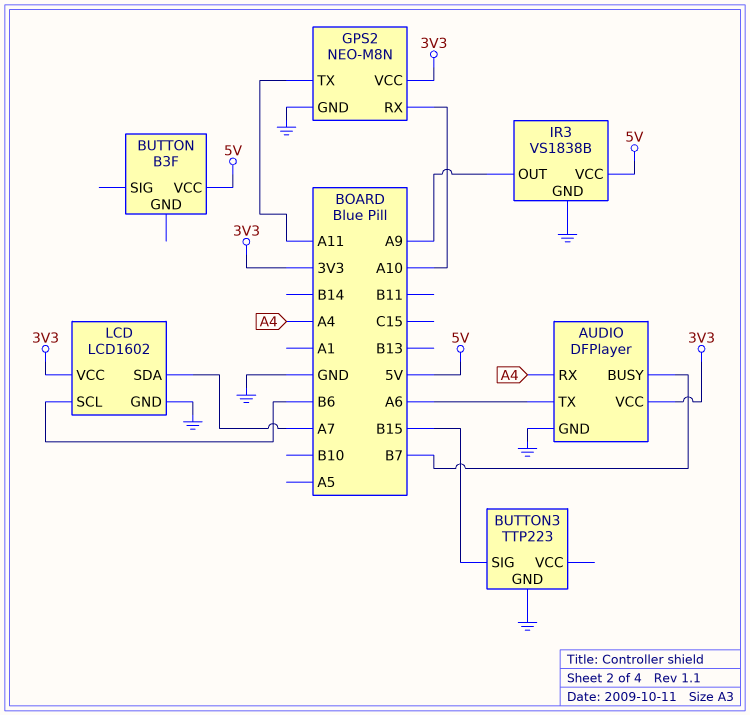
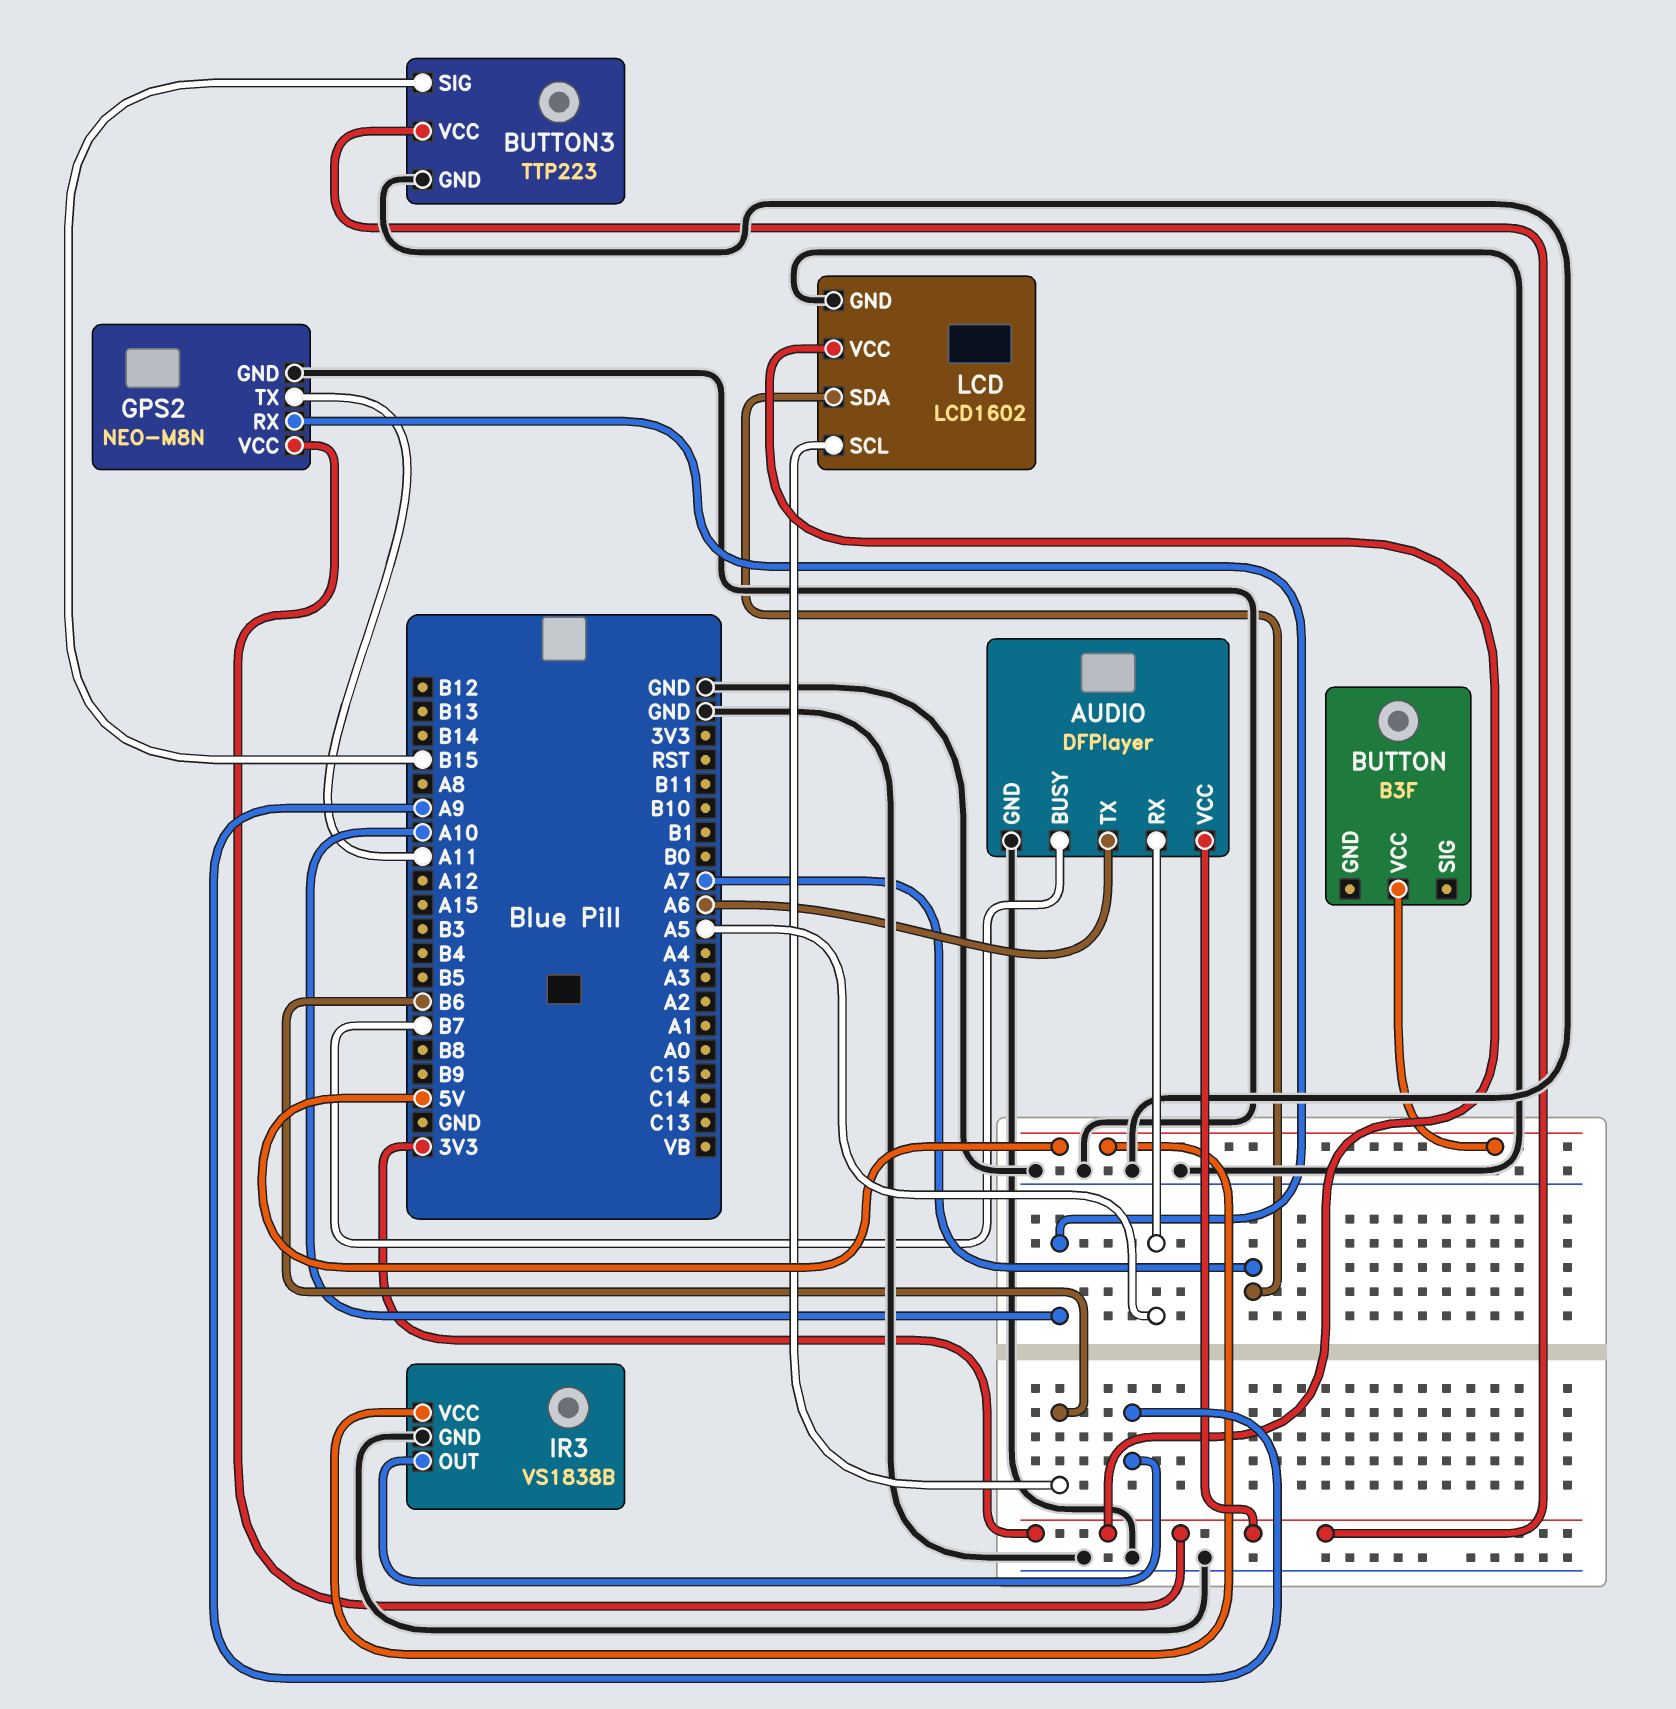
AUDIO pin RX: A4 -> A5
BUTTON3 pin VCC: none -> 3V3

